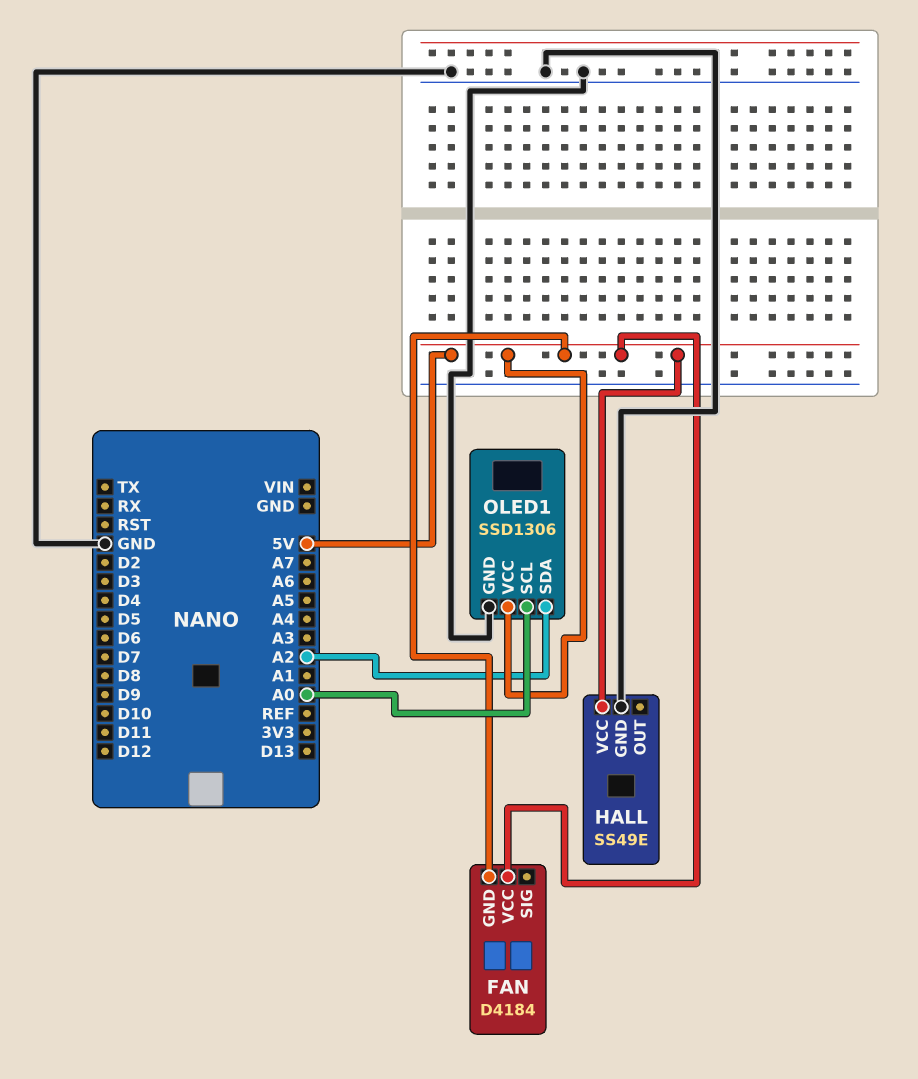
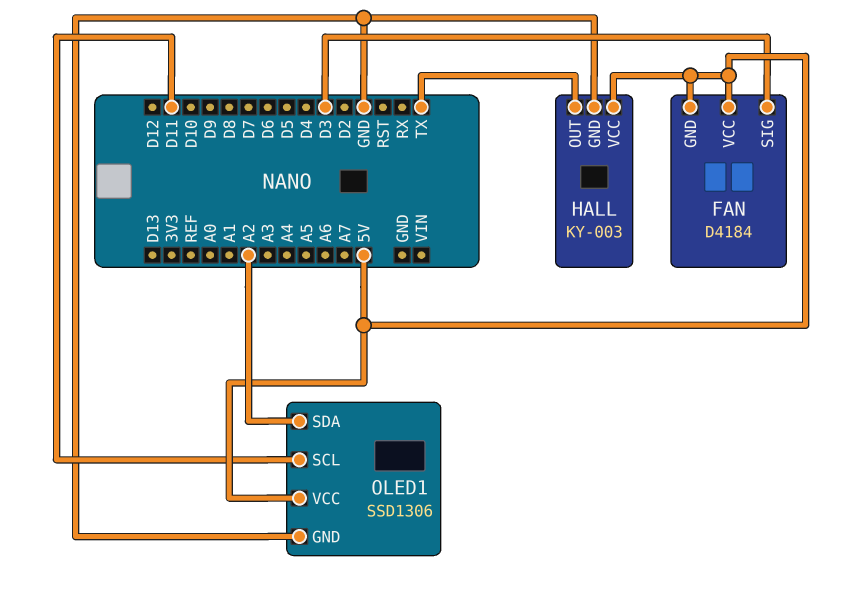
FAN pin SIG: none -> D3
HALL: SS49E -> KY-003
HALL pin OUT: none -> TX
OLED1 pin SCL: A0 -> D11

